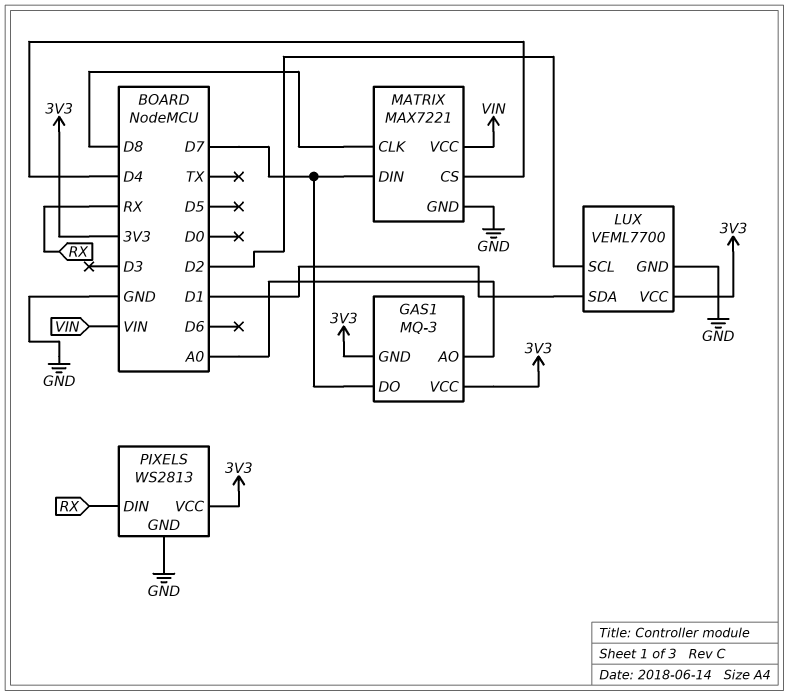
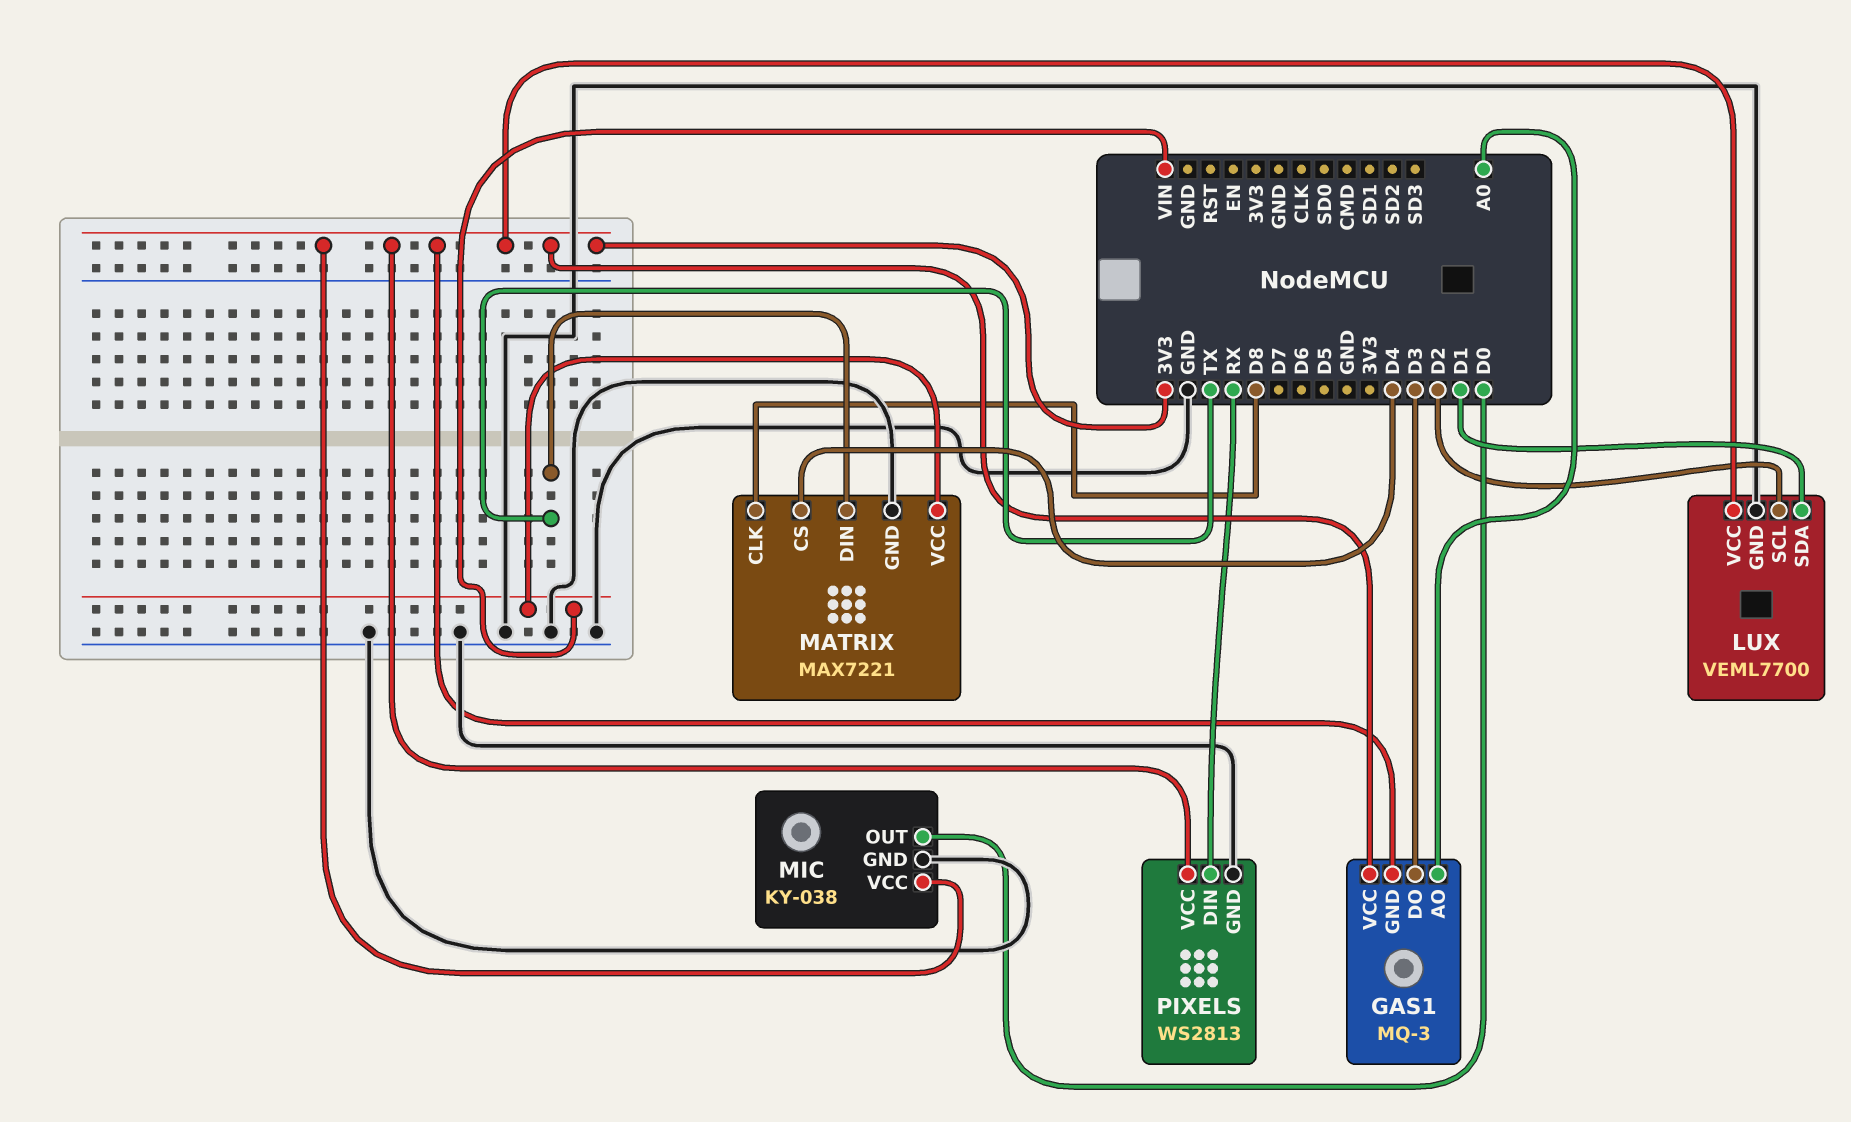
GAS1 pin DO: D7 -> D3
MATRIX pin DIN: D7 -> TX
MIC: none -> KY-038
MIC pin GND: none -> GND
MIC pin OUT: none -> D0
MIC pin VCC: none -> 3V3

